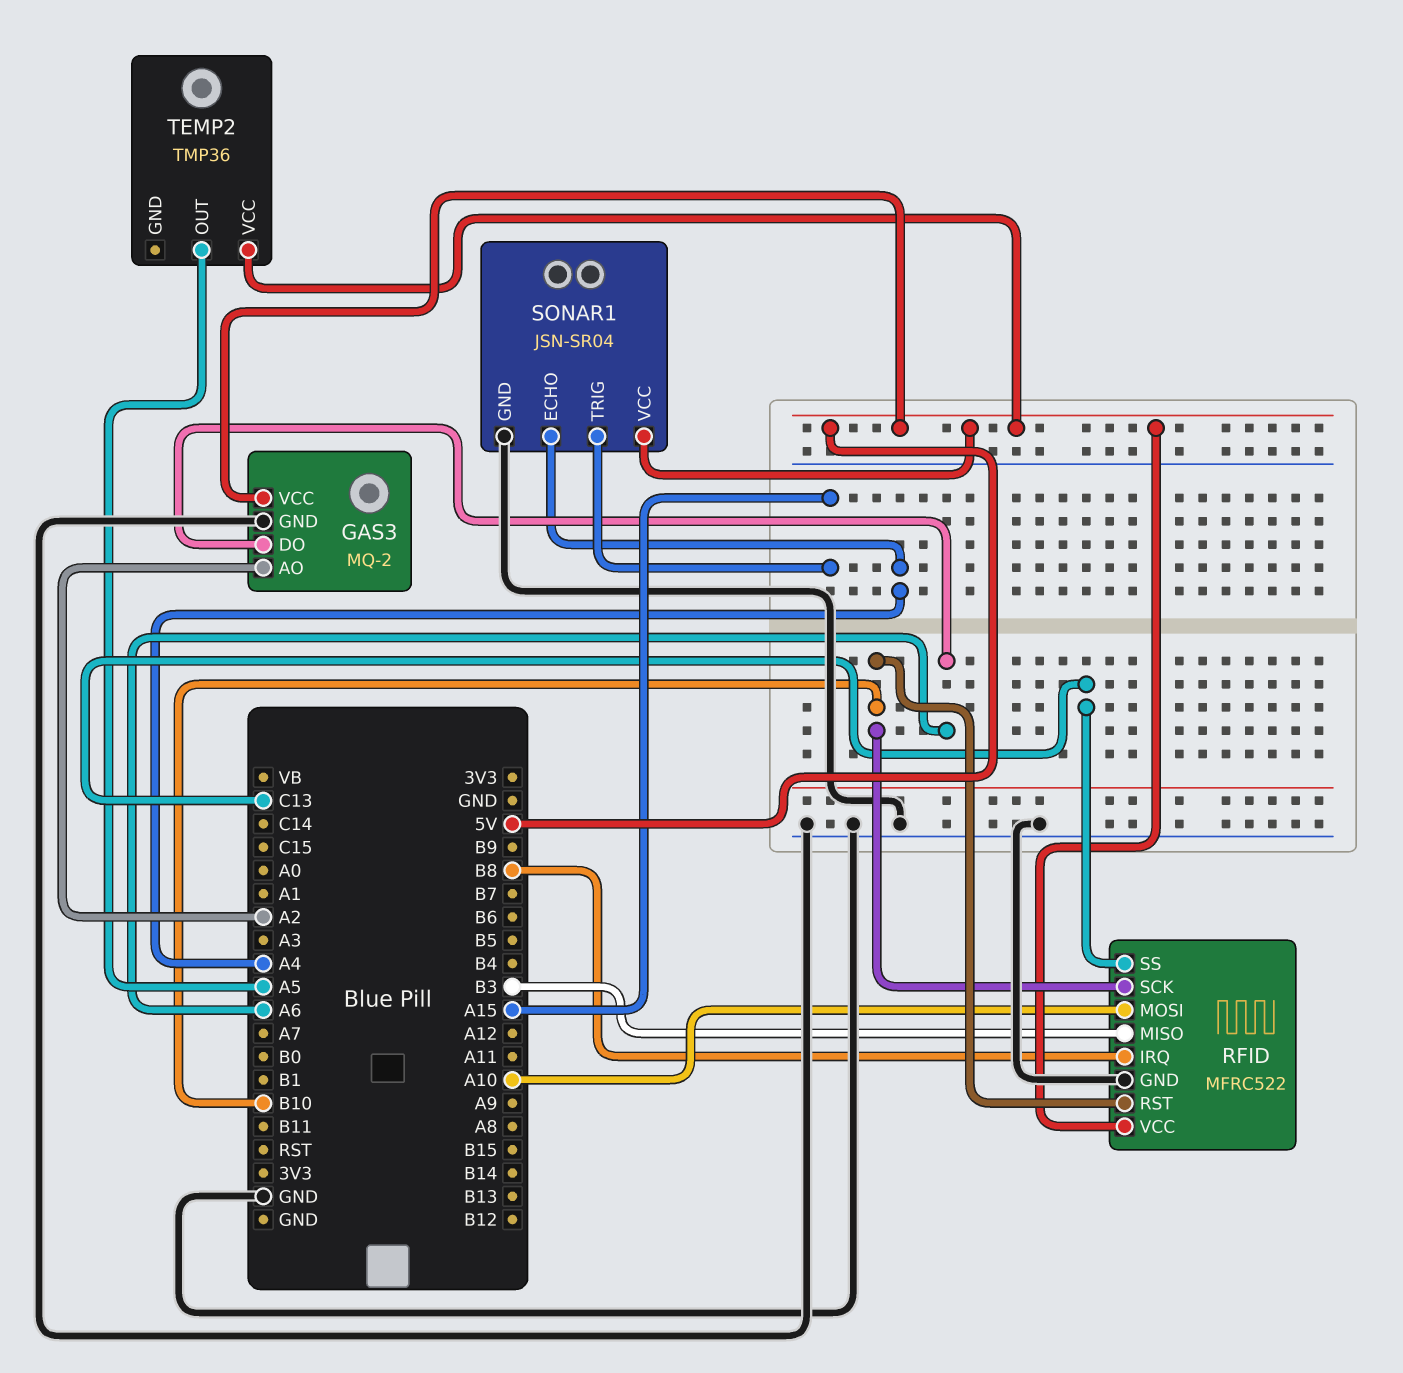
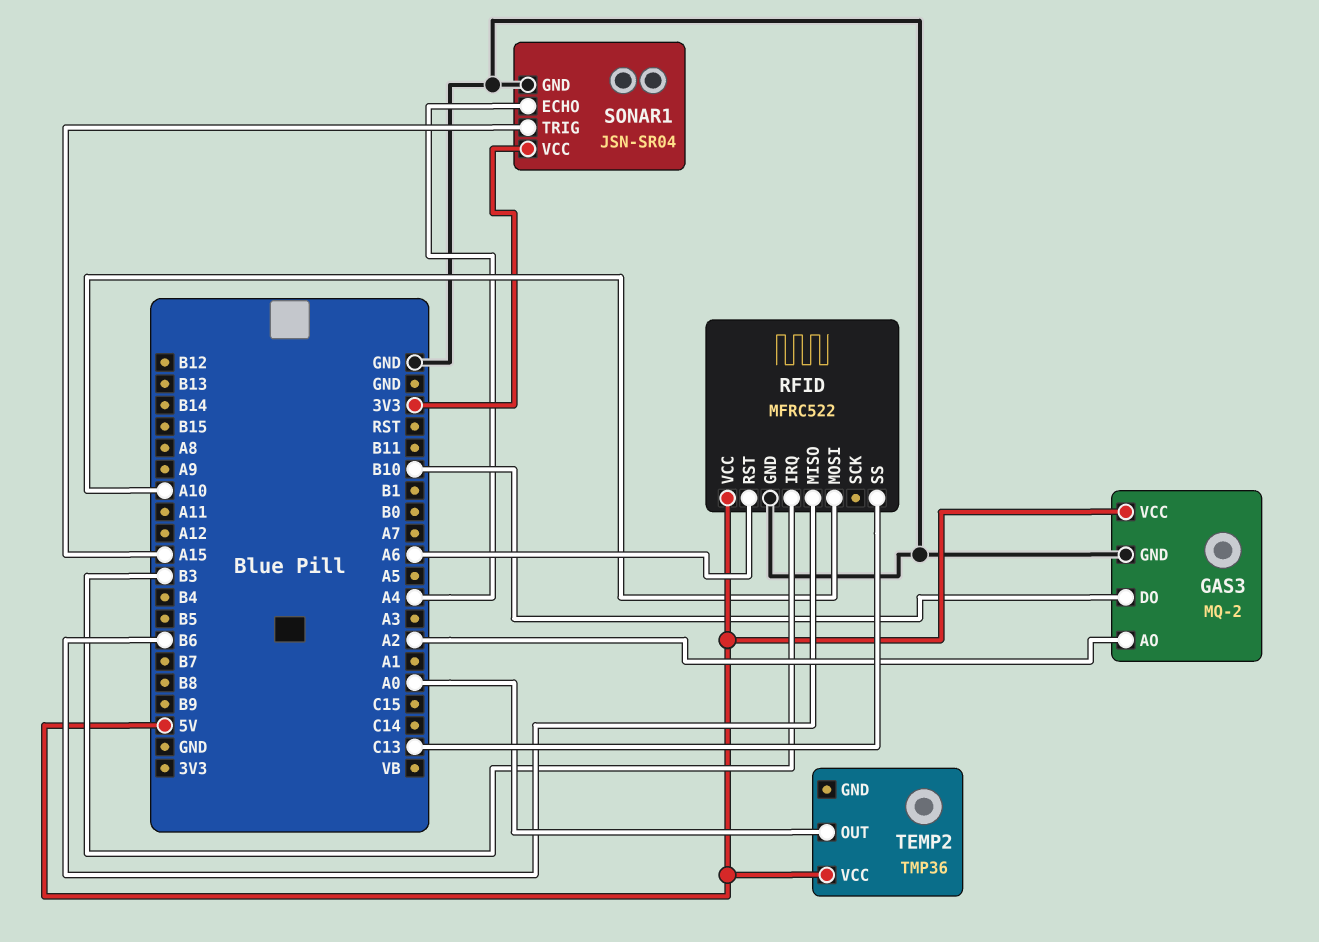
GAS3 pin DO: A6 -> B10
RFID pin IRQ: B8 -> B3
RFID pin MISO: B3 -> B6
RFID pin RST: B10 -> A6
RFID pin SCK: B10 -> none
SONAR1 pin VCC: 5V -> 3V3
TEMP2 pin OUT: A5 -> A0

